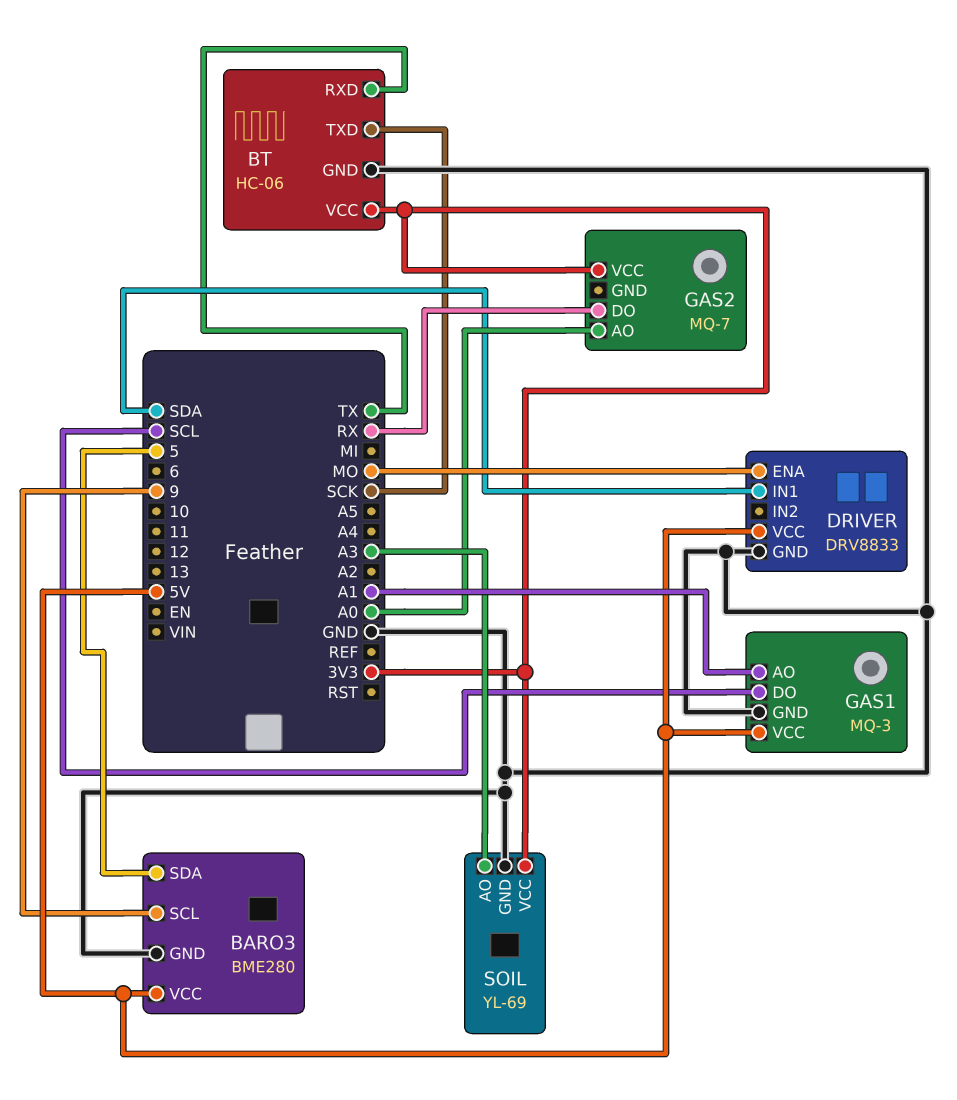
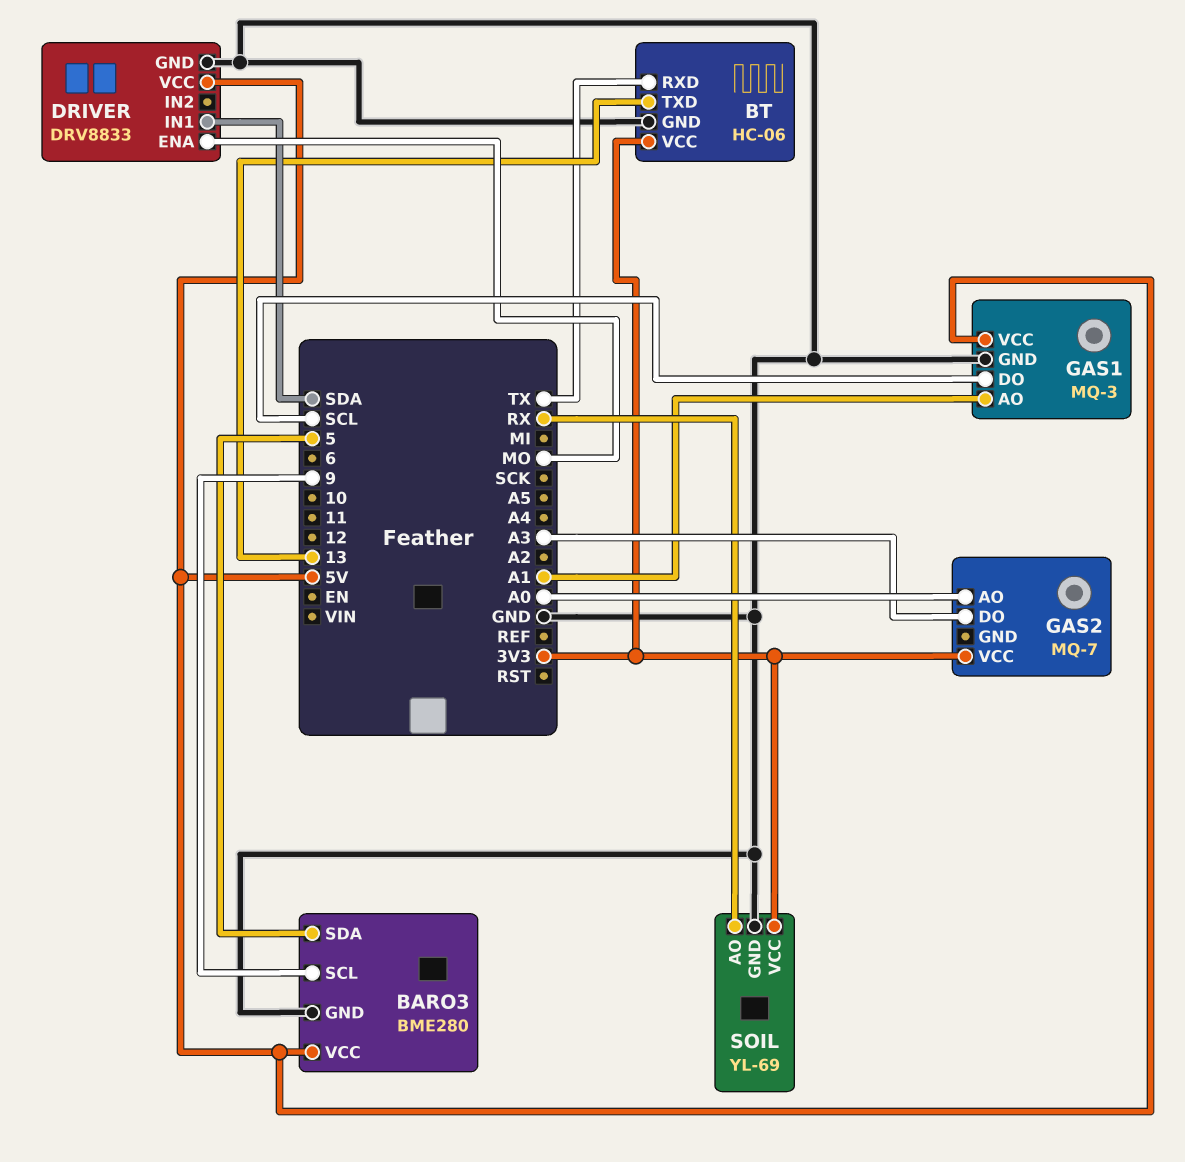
BT pin TXD: SCK -> 13
GAS2 pin DO: RX -> A3
SOIL pin AO: A3 -> RX

